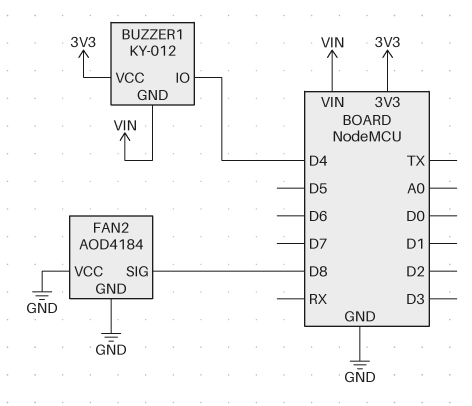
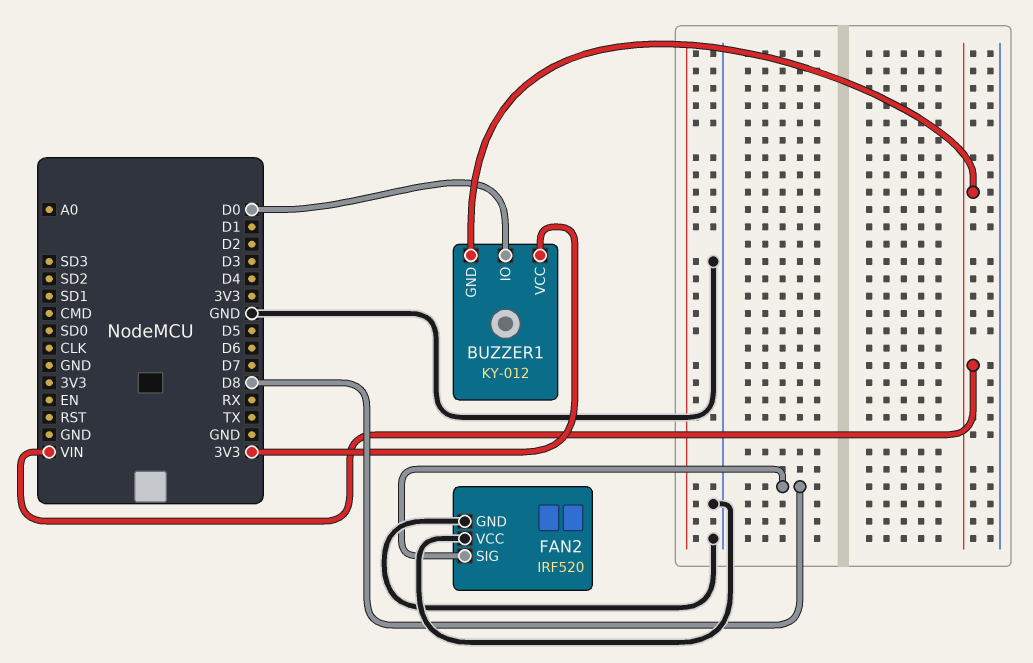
BUZZER1 pin IO: D4 -> D0
FAN2: AOD4184 -> IRF520

